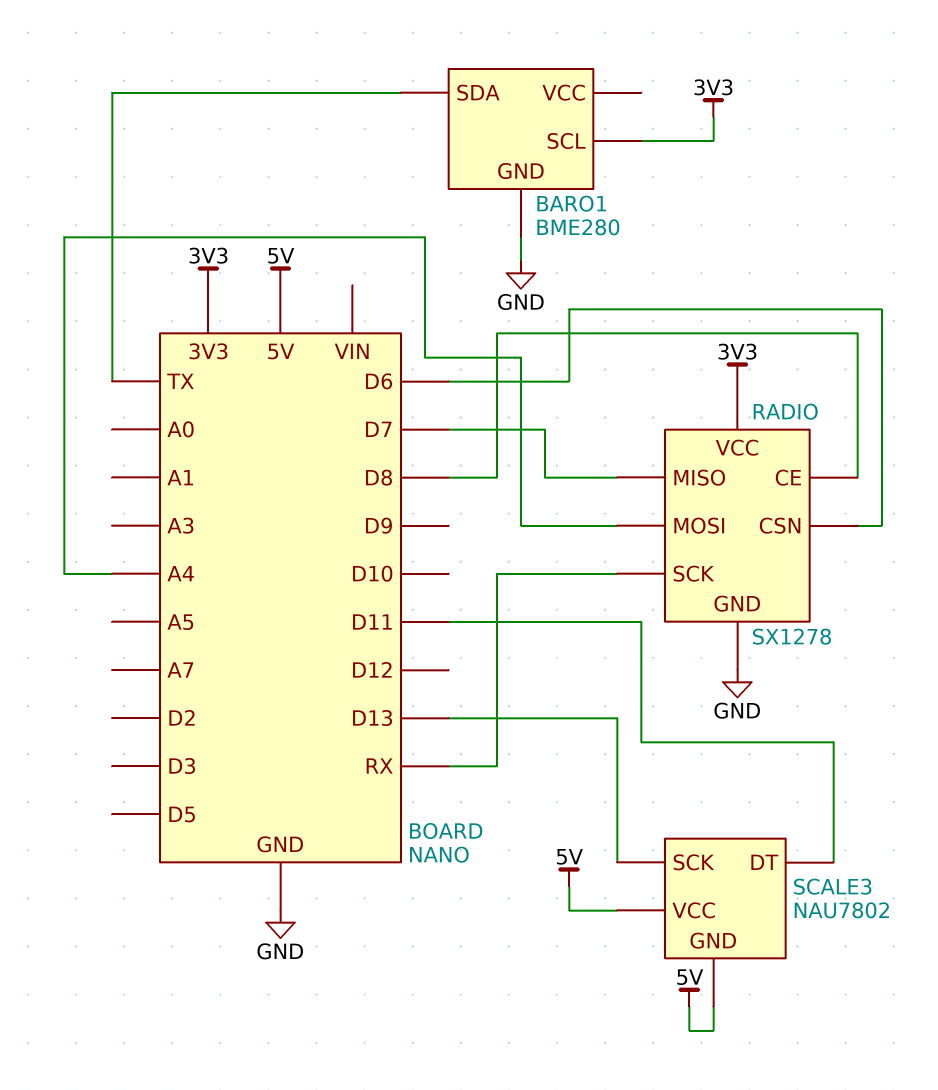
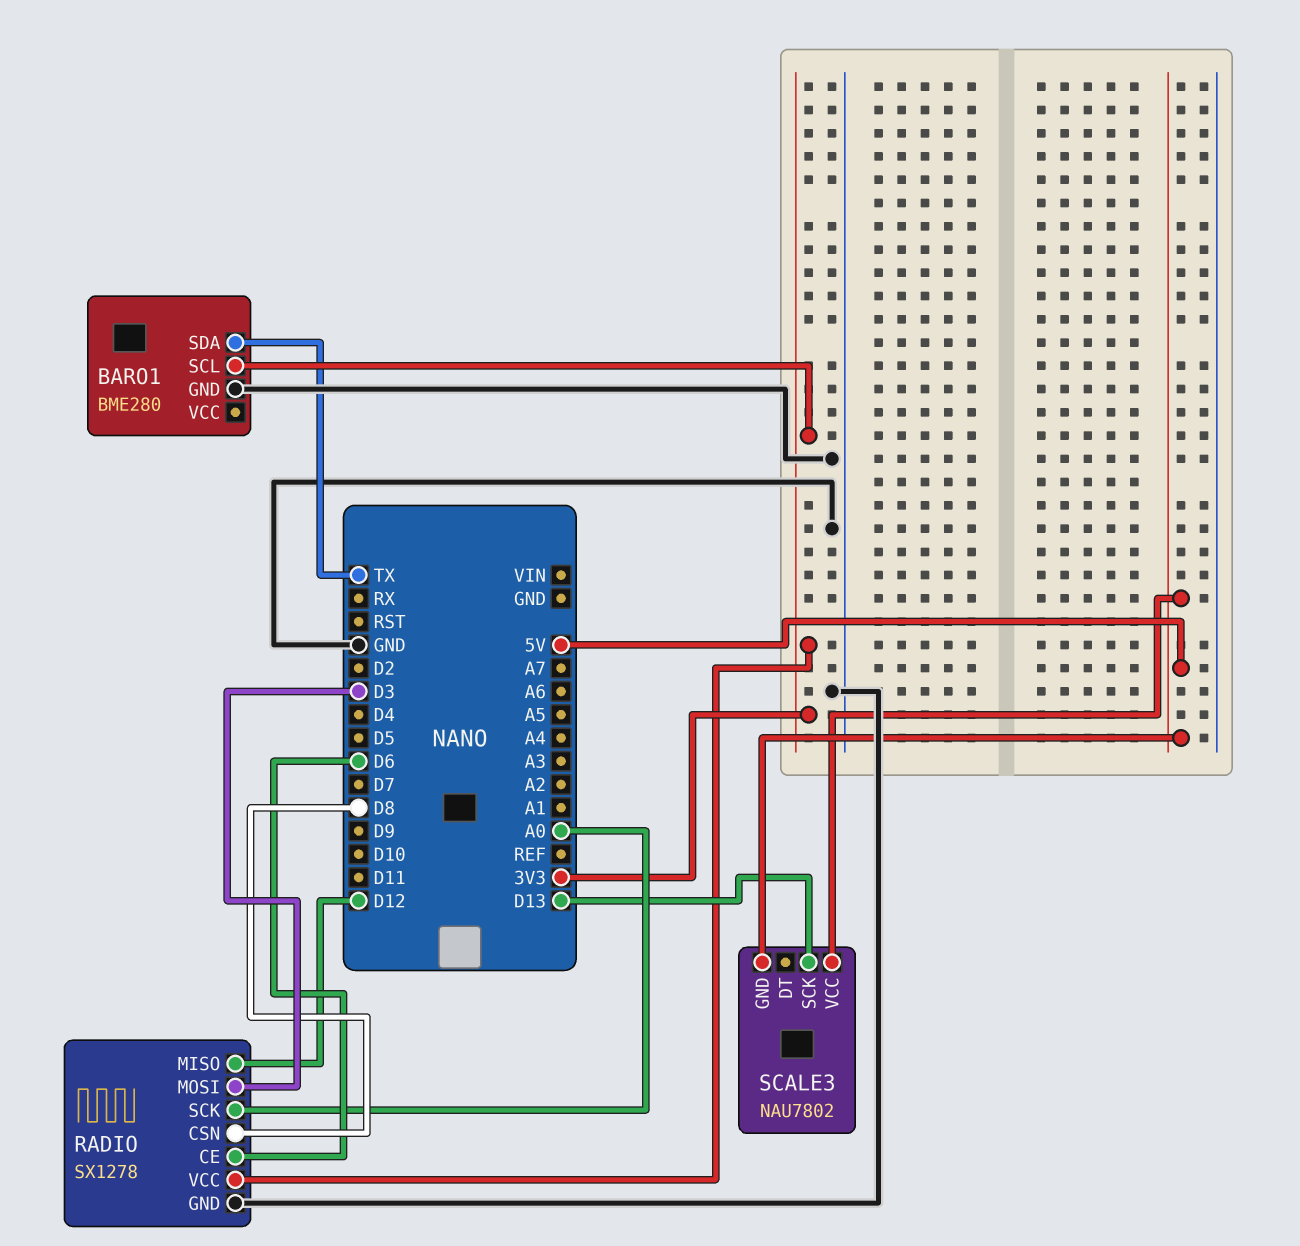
RADIO pin CE: D8 -> D6
RADIO pin CSN: D6 -> D8
RADIO pin MISO: D7 -> D12
RADIO pin MOSI: A4 -> D3
RADIO pin SCK: RX -> A0
SCALE3 pin DT: D11 -> none

